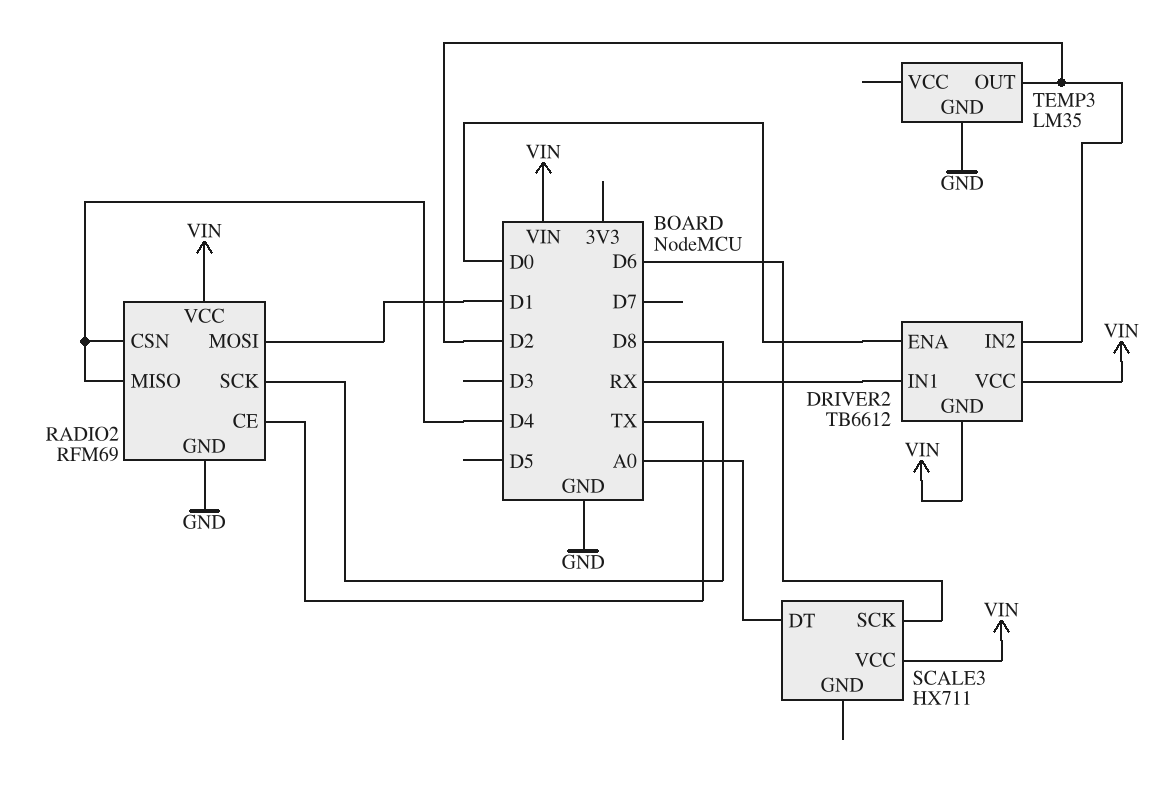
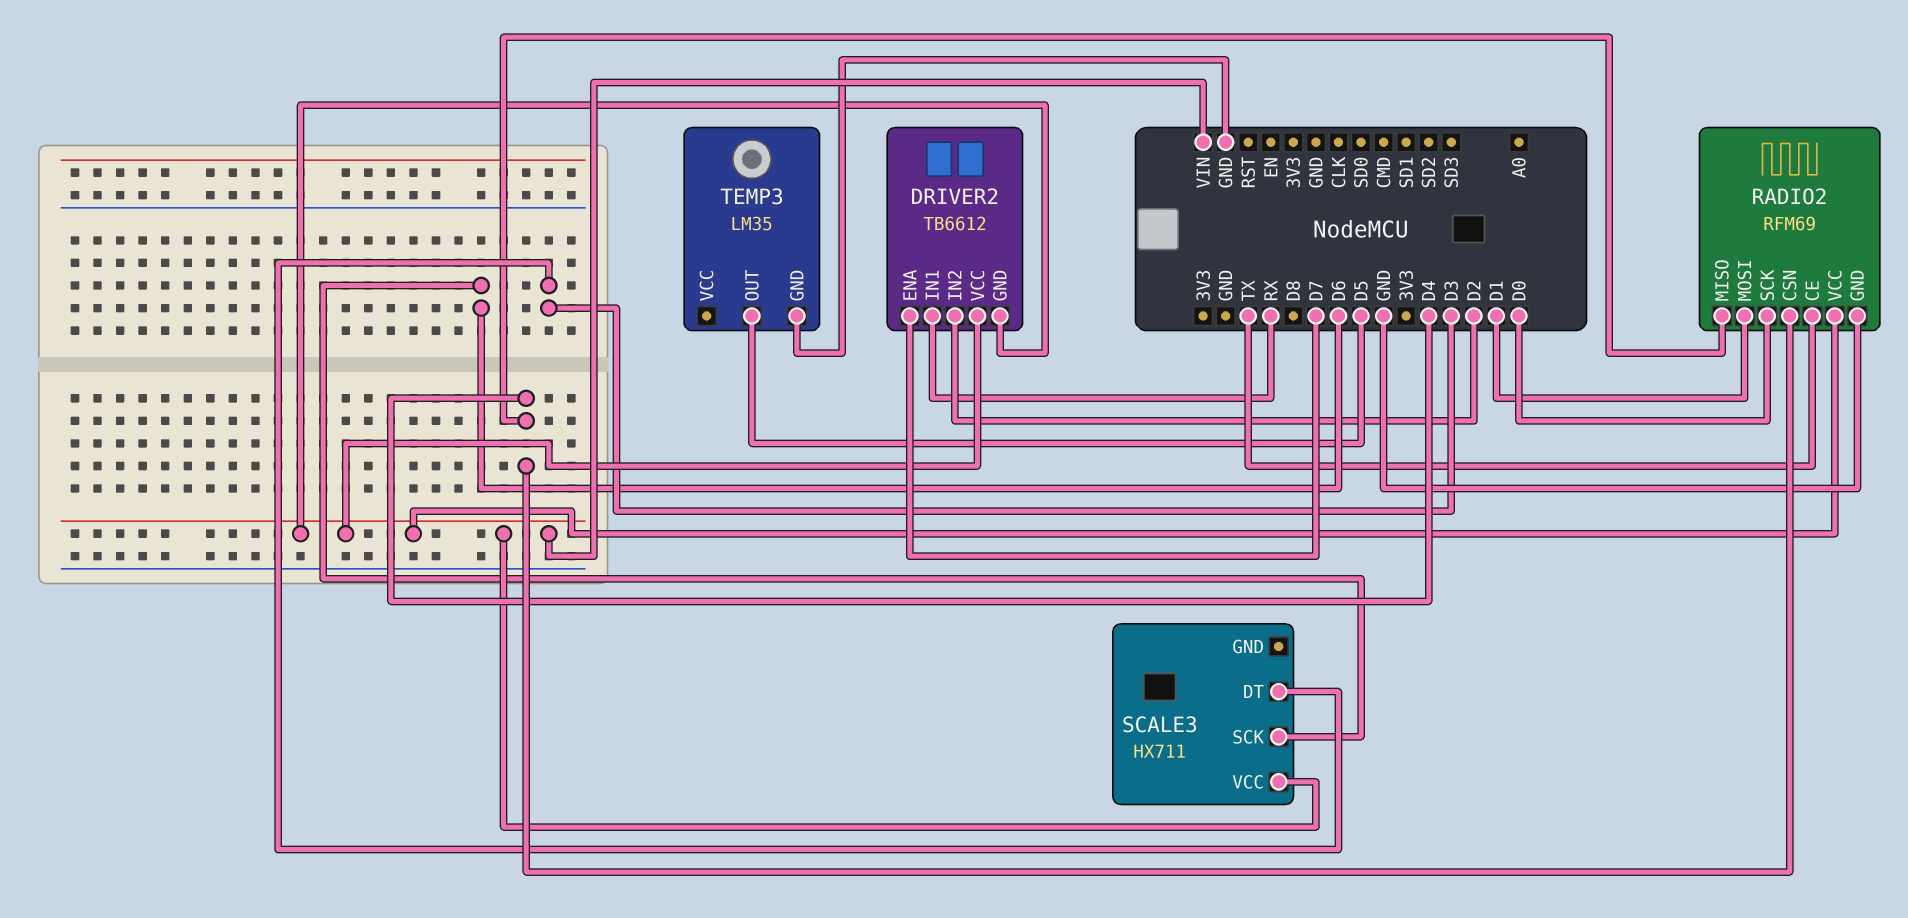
DRIVER2 pin ENA: D0 -> D7
RADIO2 pin SCK: D8 -> D0
SCALE3 pin DT: A0 -> D3
TEMP3 pin OUT: D2 -> D5

